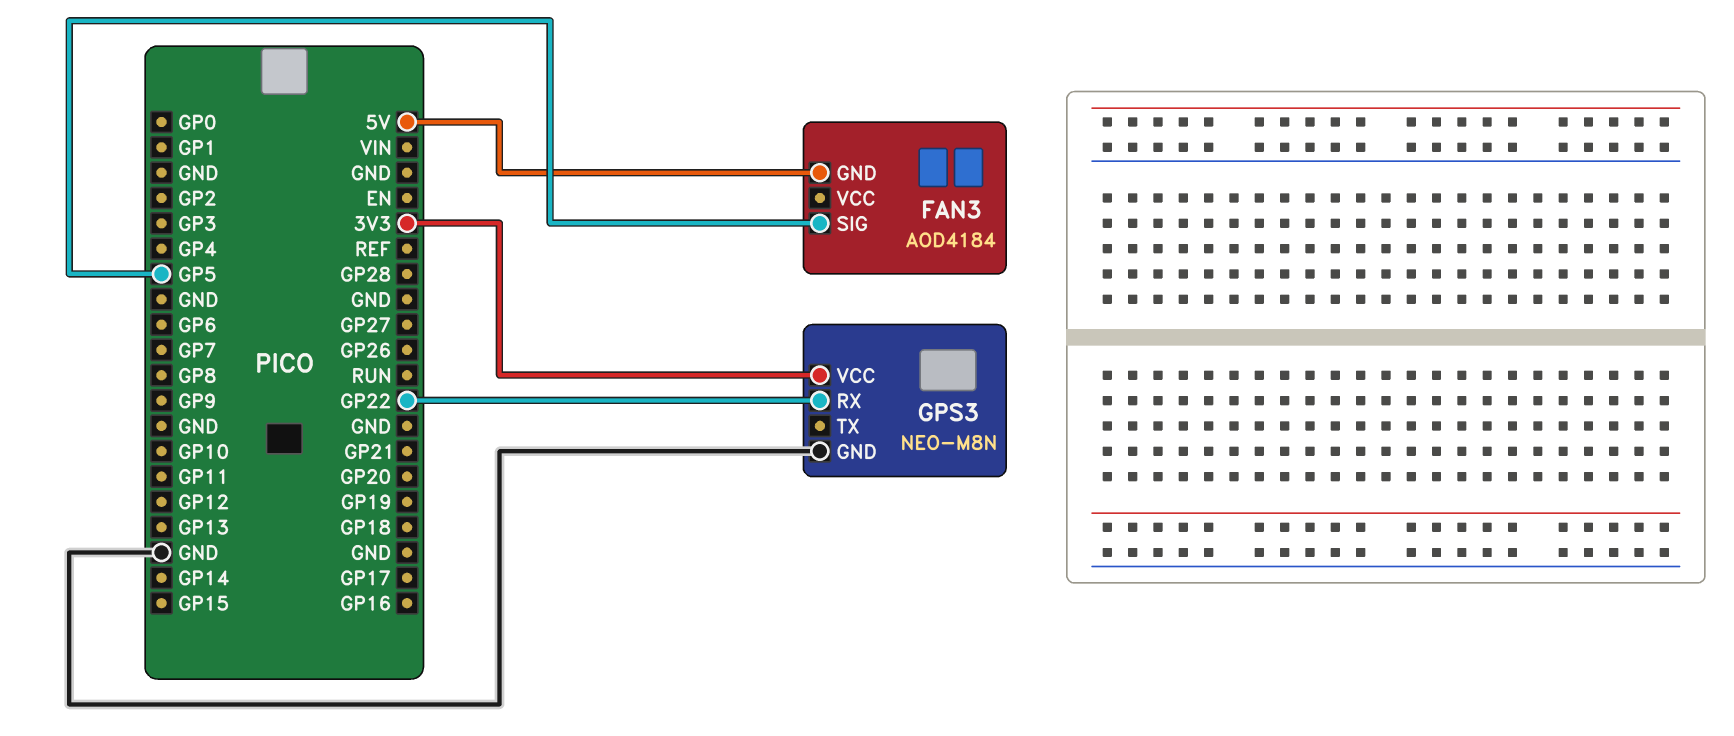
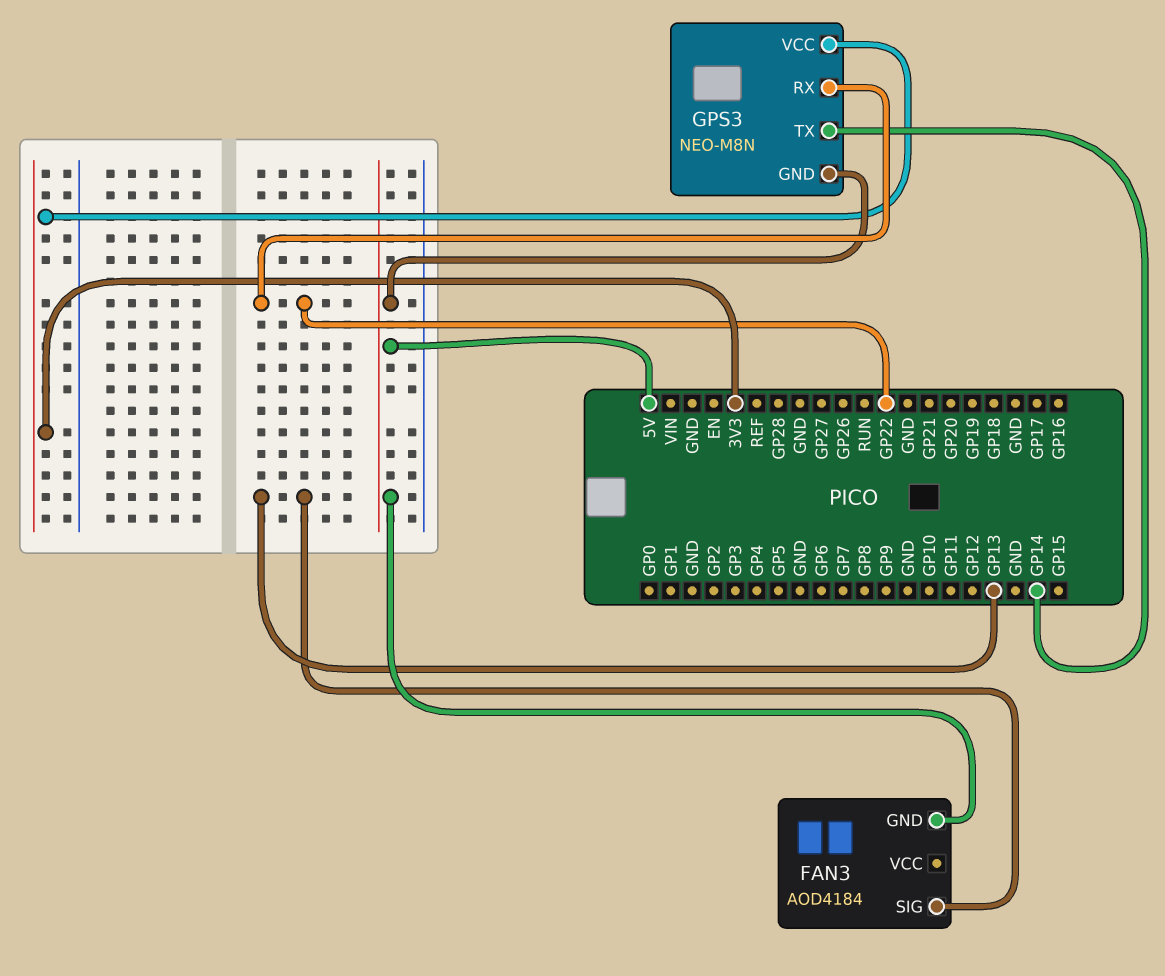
FAN3 pin SIG: GP5 -> GP13
GPS3 pin GND: GND -> 5V
GPS3 pin TX: none -> GP14

